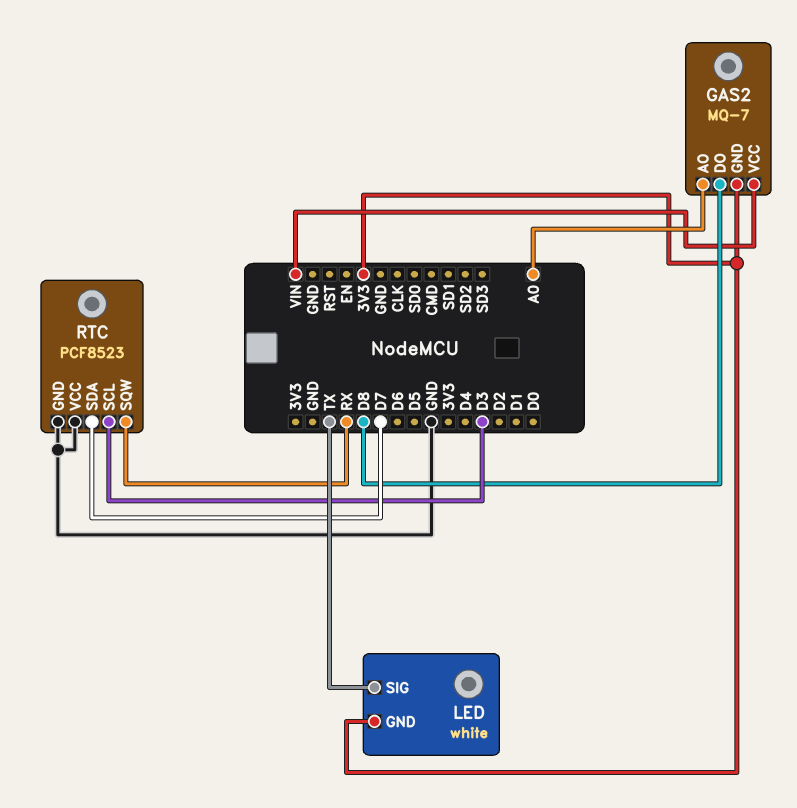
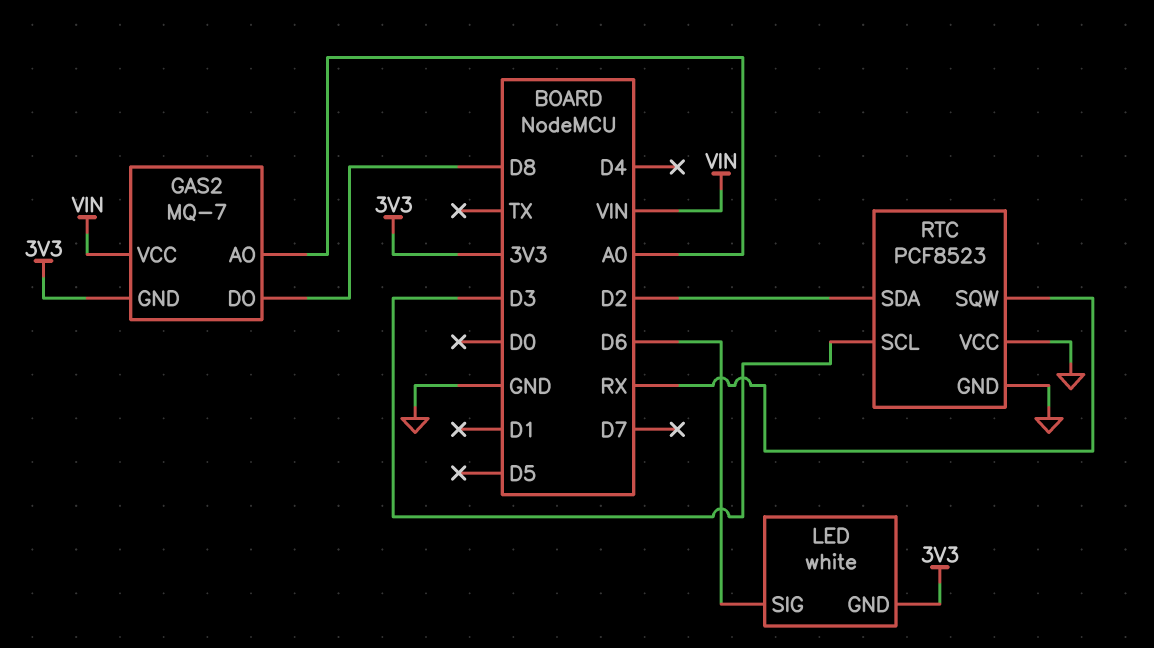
LED pin SIG: TX -> D6
RTC pin SDA: D7 -> D2

